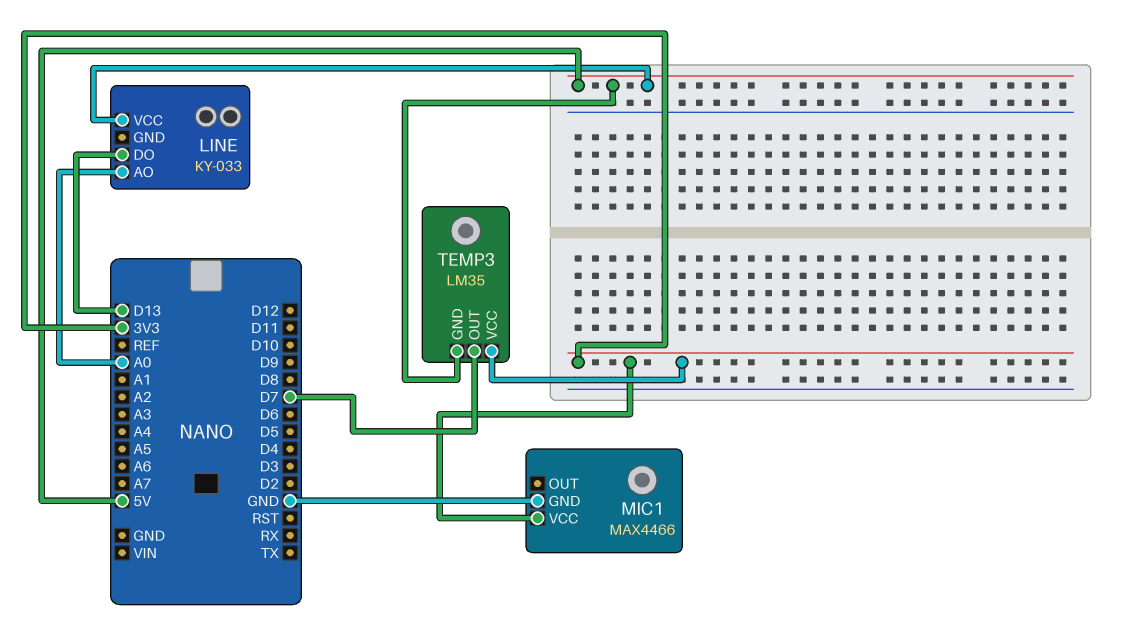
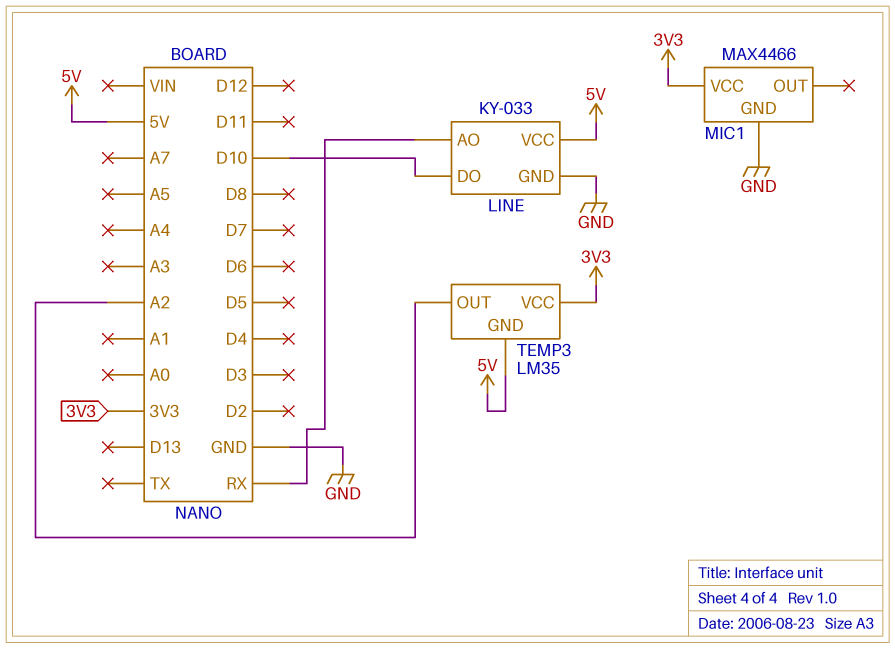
LINE pin AO: A0 -> RX
LINE pin DO: D13 -> D10
LINE pin GND: none -> GND
TEMP3 pin OUT: D7 -> A2

